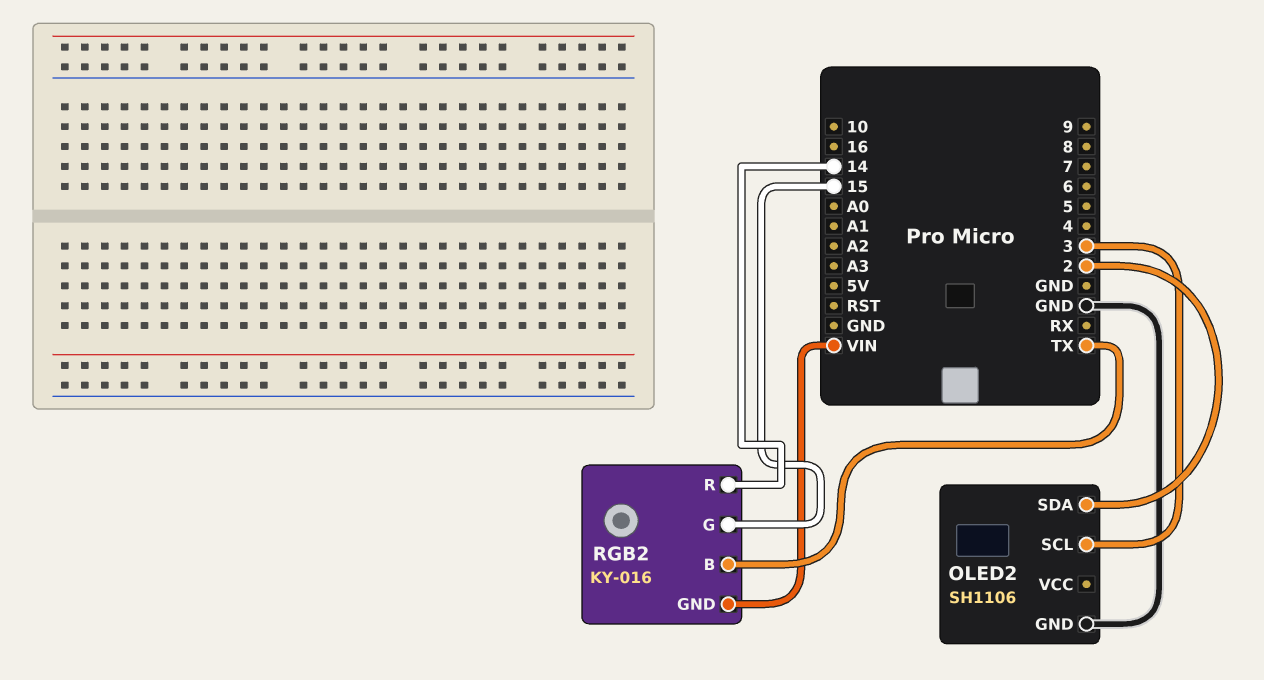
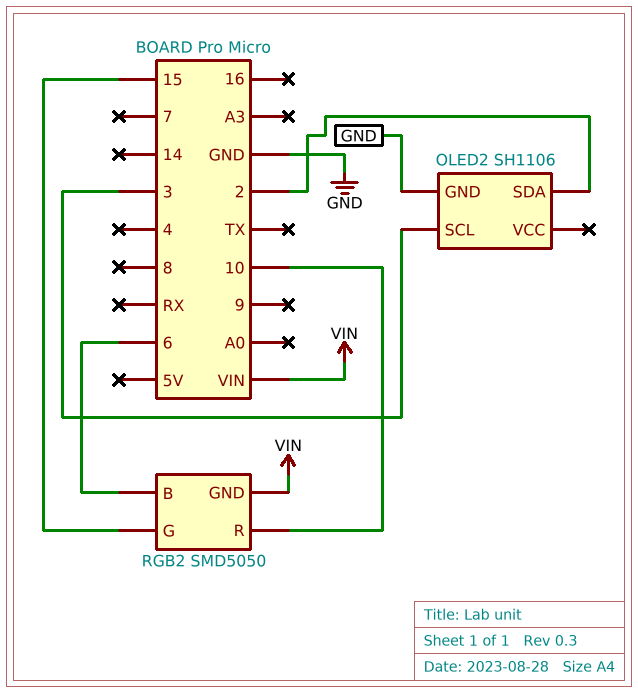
RGB2: KY-016 -> SMD5050
RGB2 pin B: TX -> 6
RGB2 pin R: 14 -> 10

